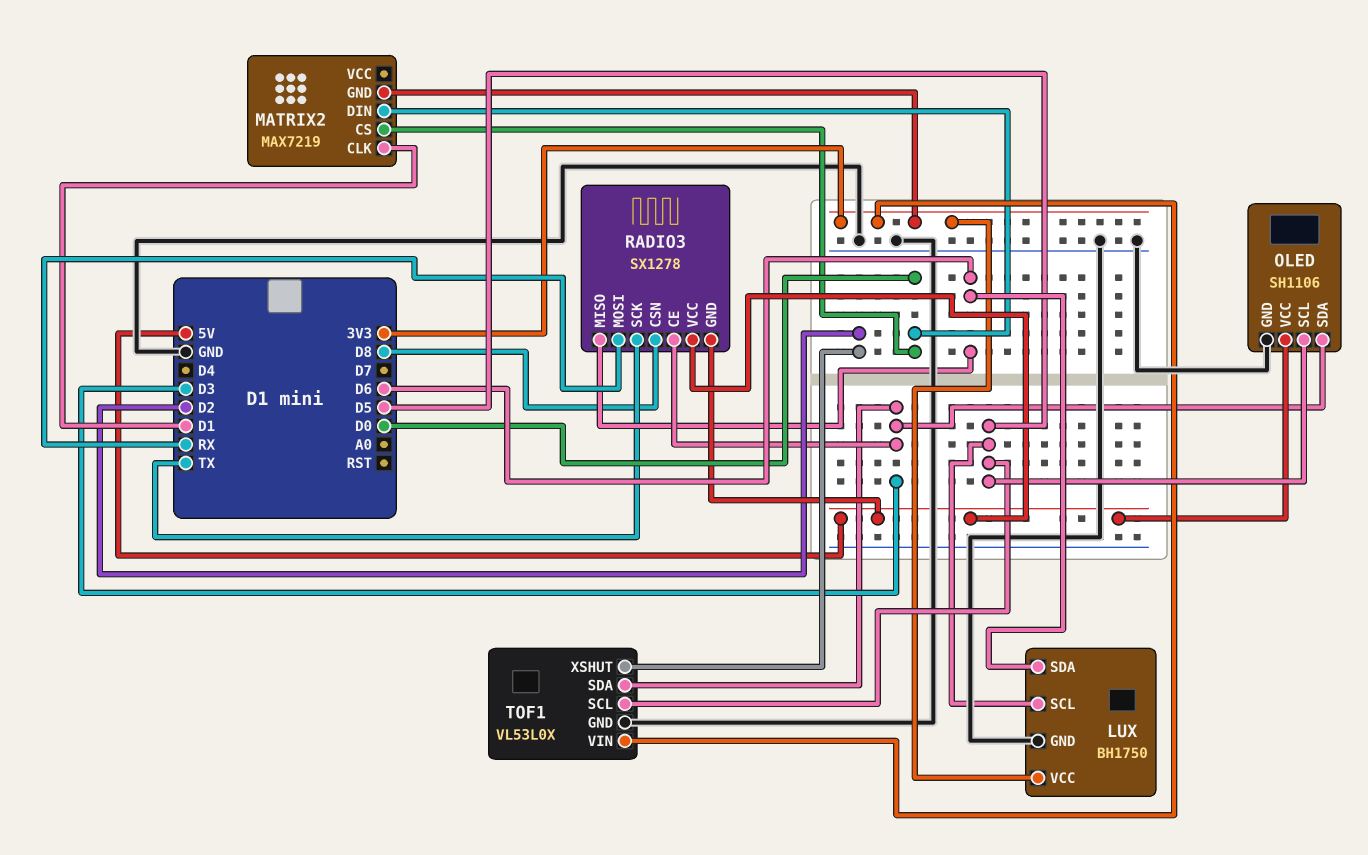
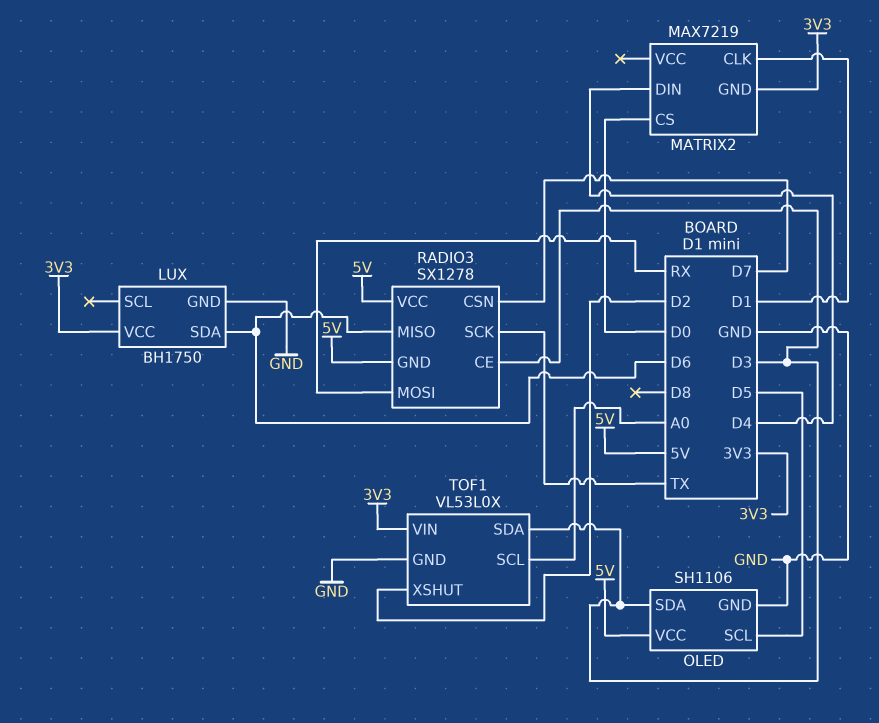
LUX pin SCL: D5 -> none
MATRIX2 pin DIN: D0 -> D4
RADIO3 pin CSN: D8 -> D7
TOF1 pin SCL: D5 -> A0

